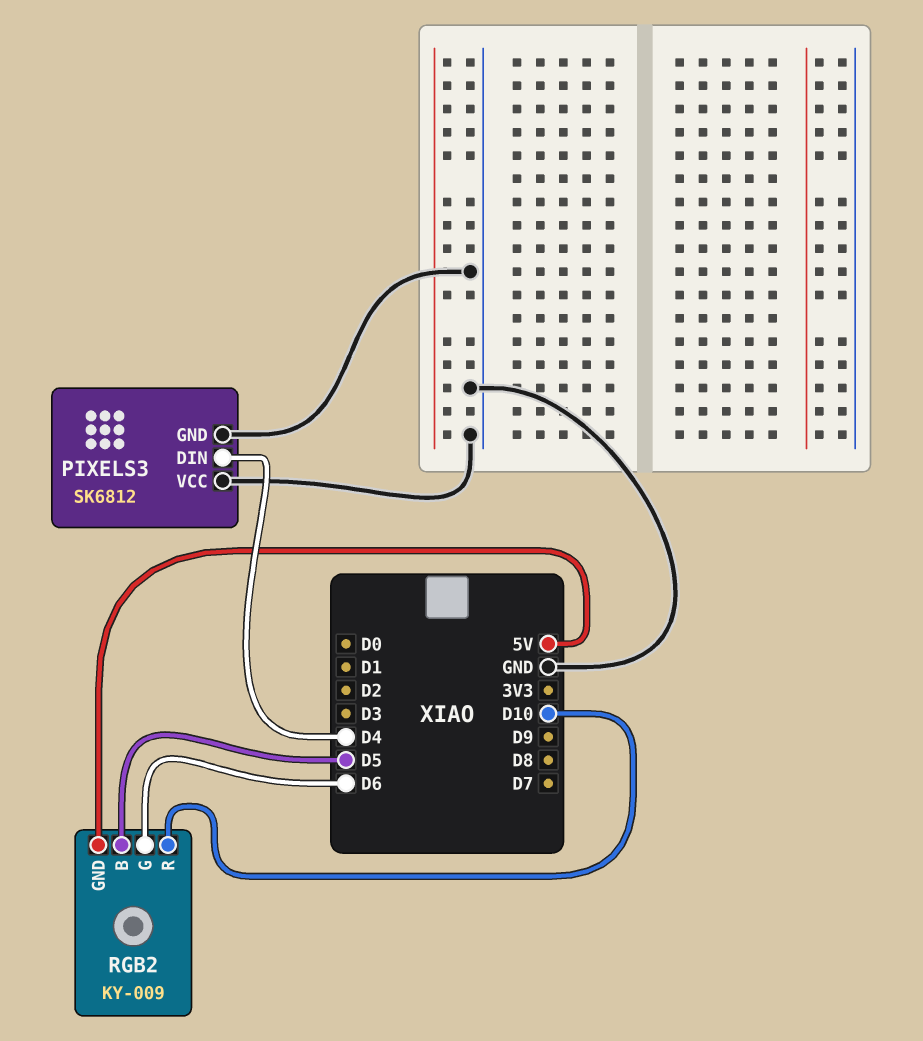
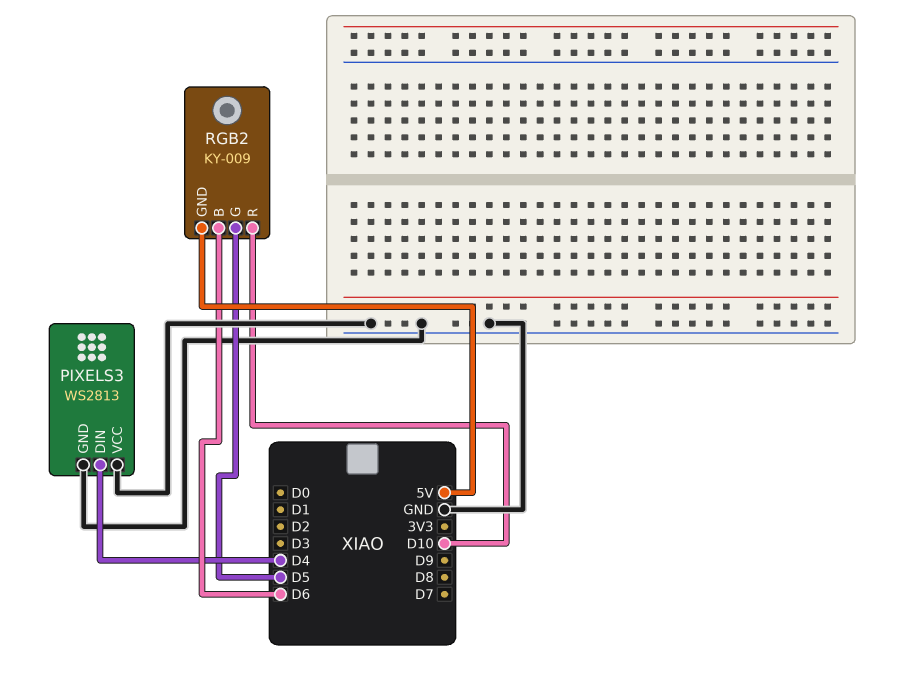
PIXELS3: SK6812 -> WS2813
RGB2 pin B: D5 -> D6
RGB2 pin G: D6 -> D5

